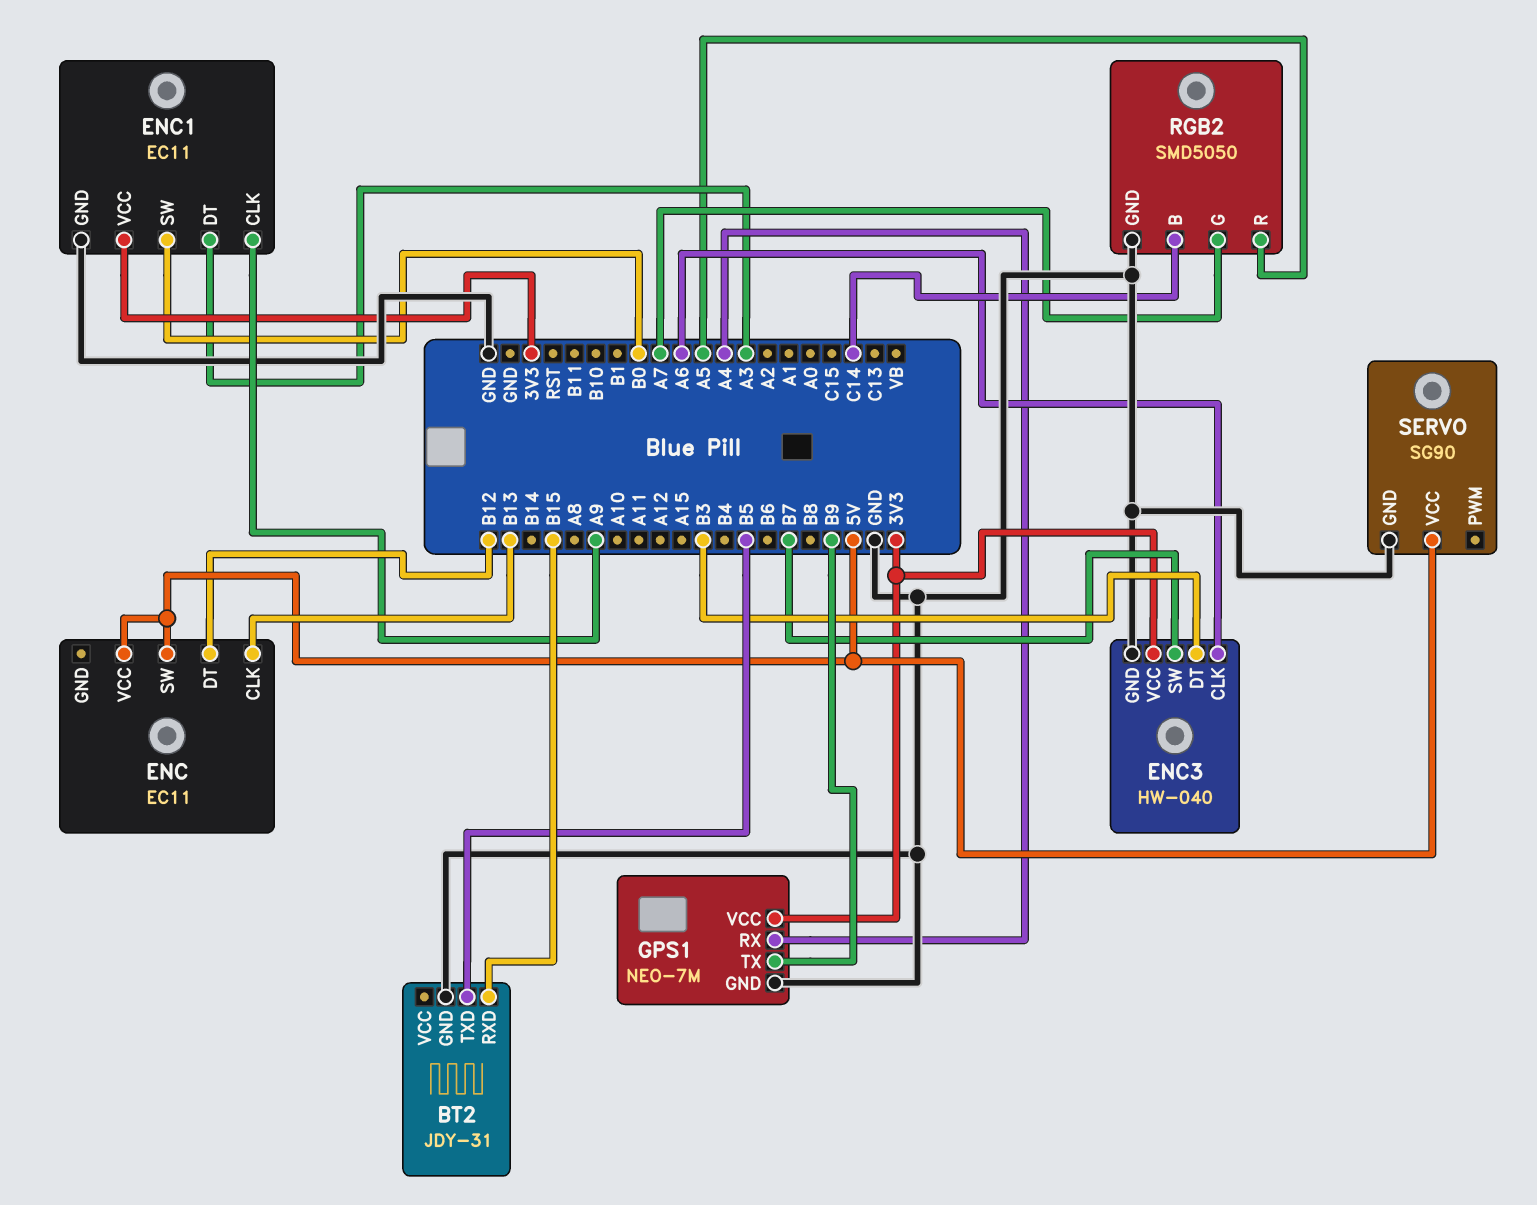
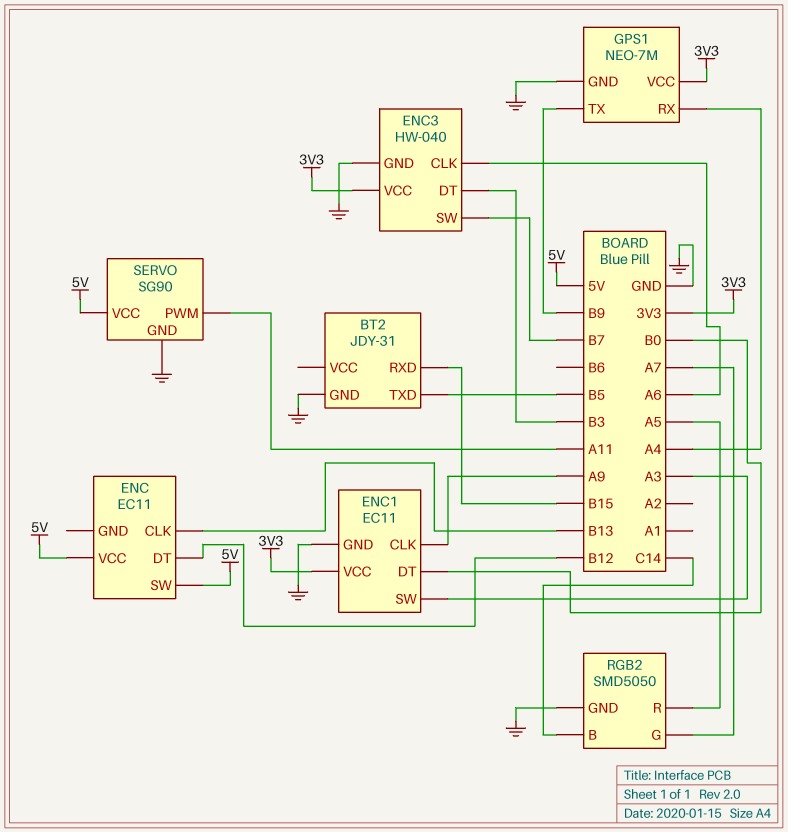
ENC1 pin DT: A3 -> B0
ENC1 pin SW: B0 -> A3
SERVO pin PWM: none -> A11

